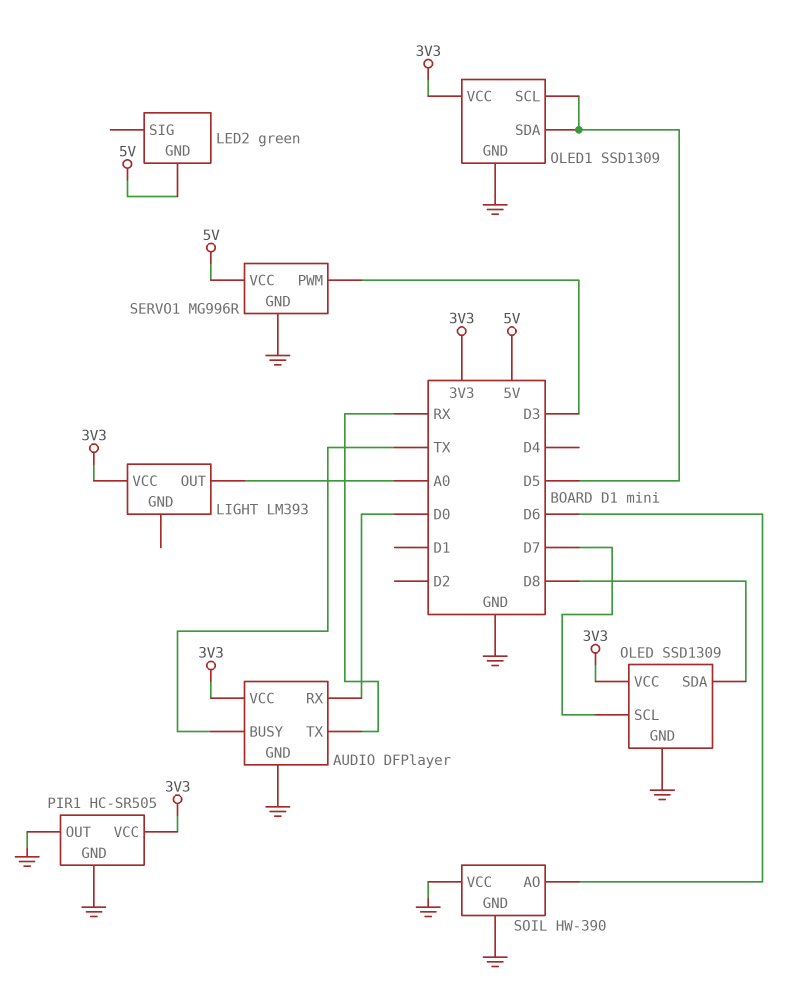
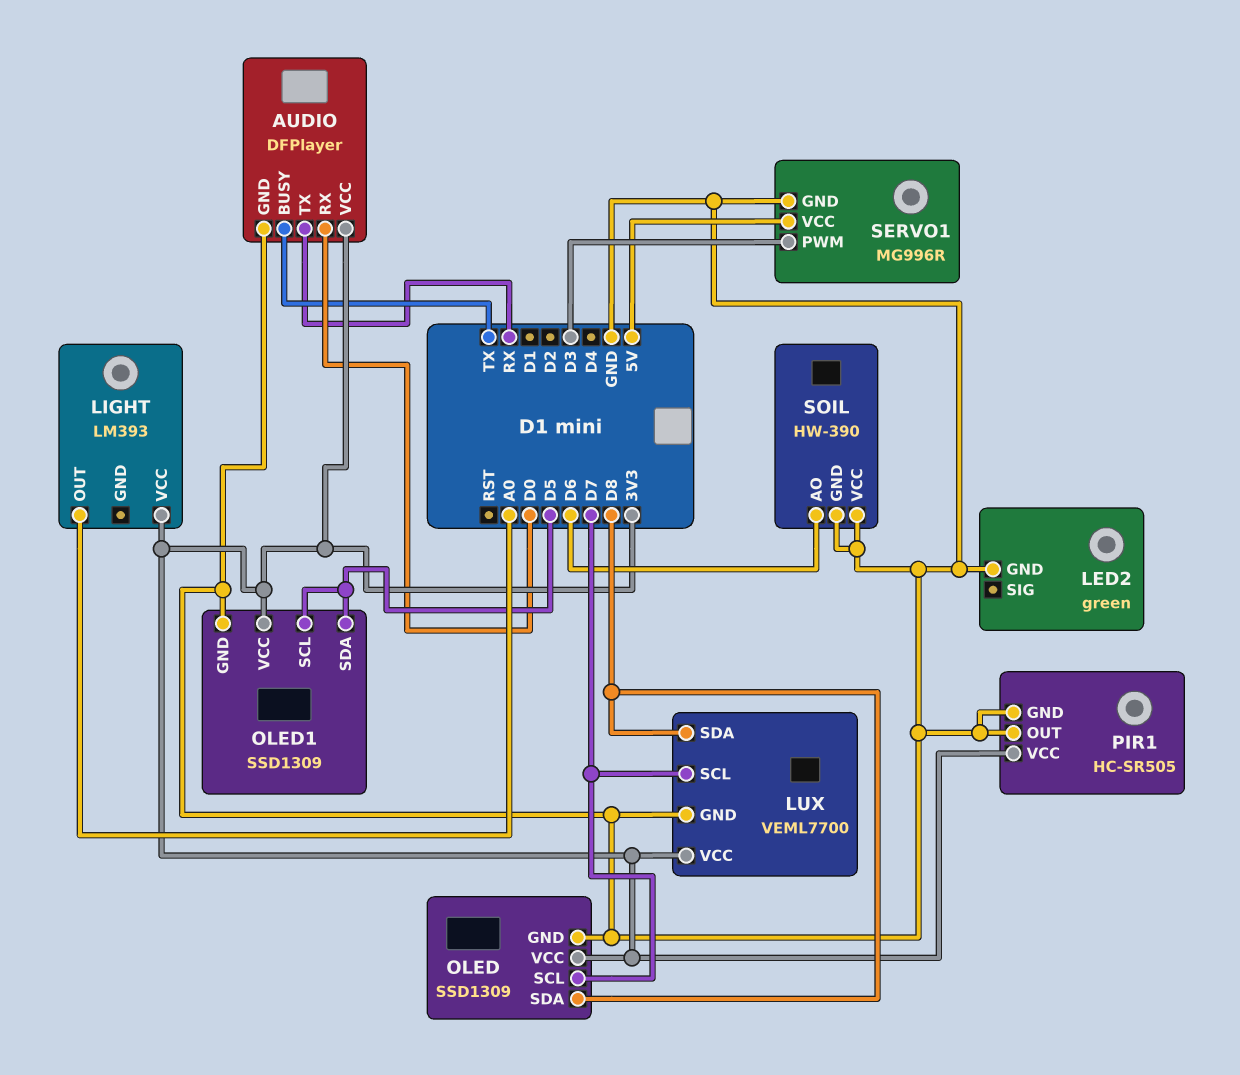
LED2 pin GND: 5V -> GND
LUX: none -> VEML7700
LUX pin GND: none -> GND
LUX pin SCL: none -> D7
LUX pin SDA: none -> D8
LUX pin VCC: none -> 3V3

